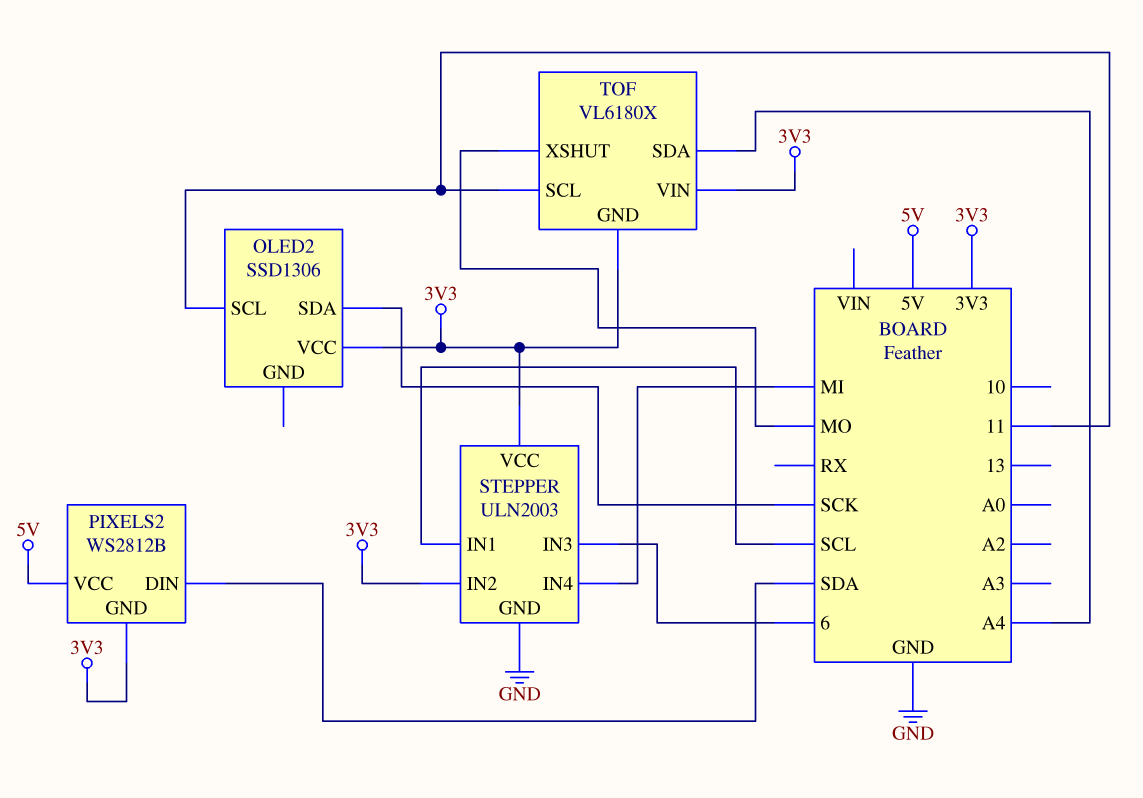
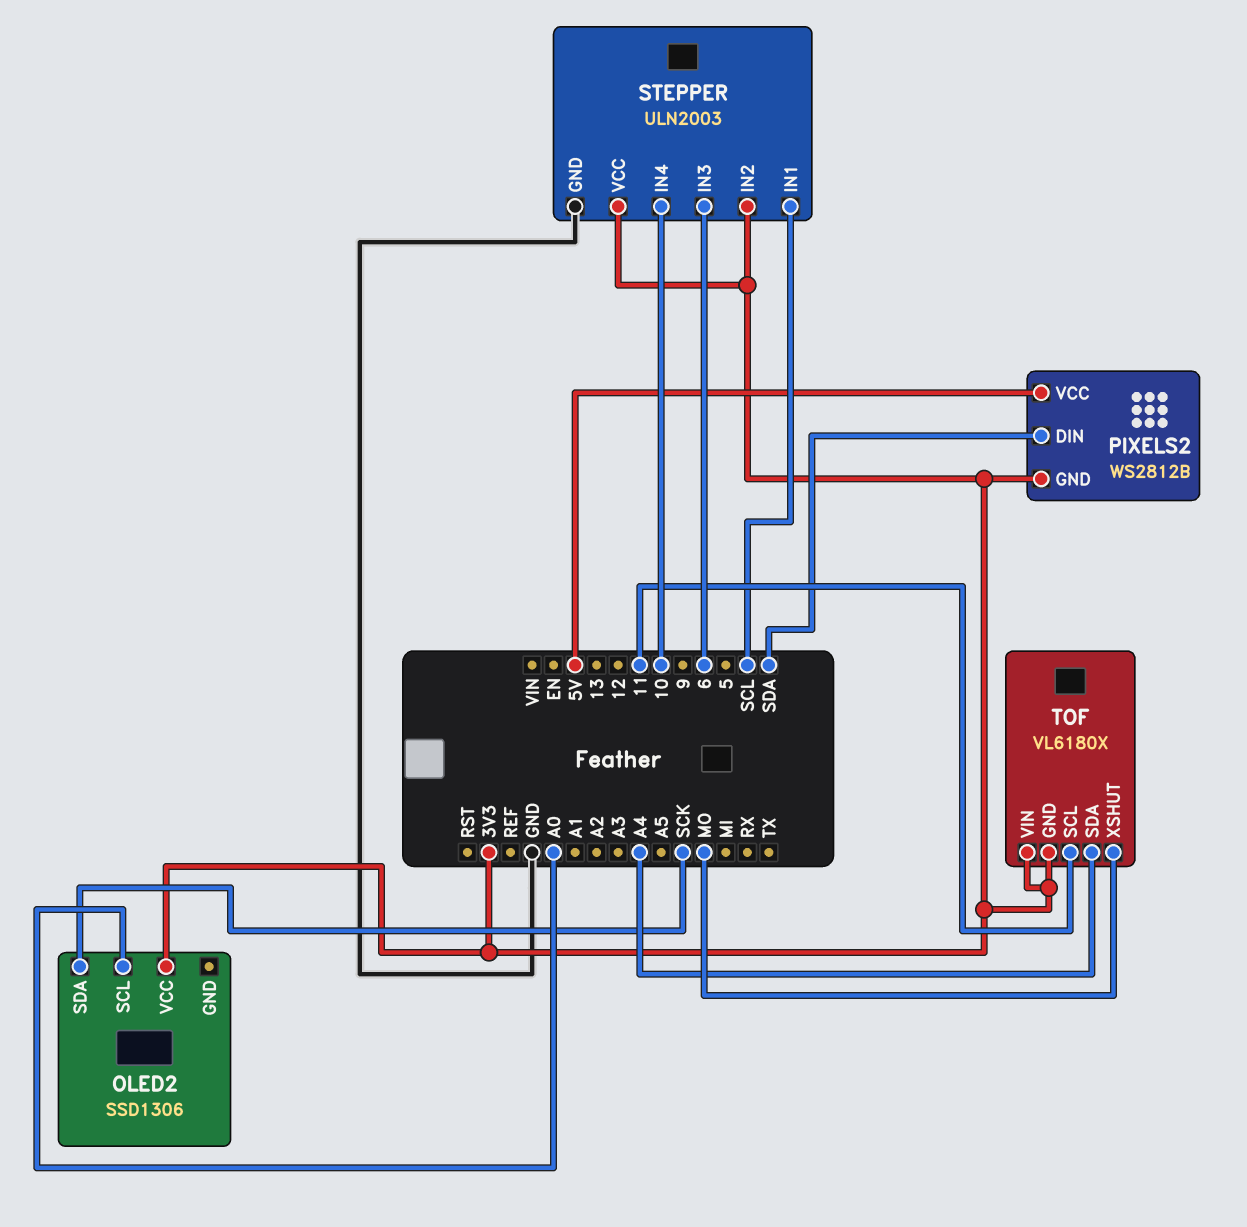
OLED2 pin SCL: 11 -> A0
STEPPER pin IN4: MI -> 10

